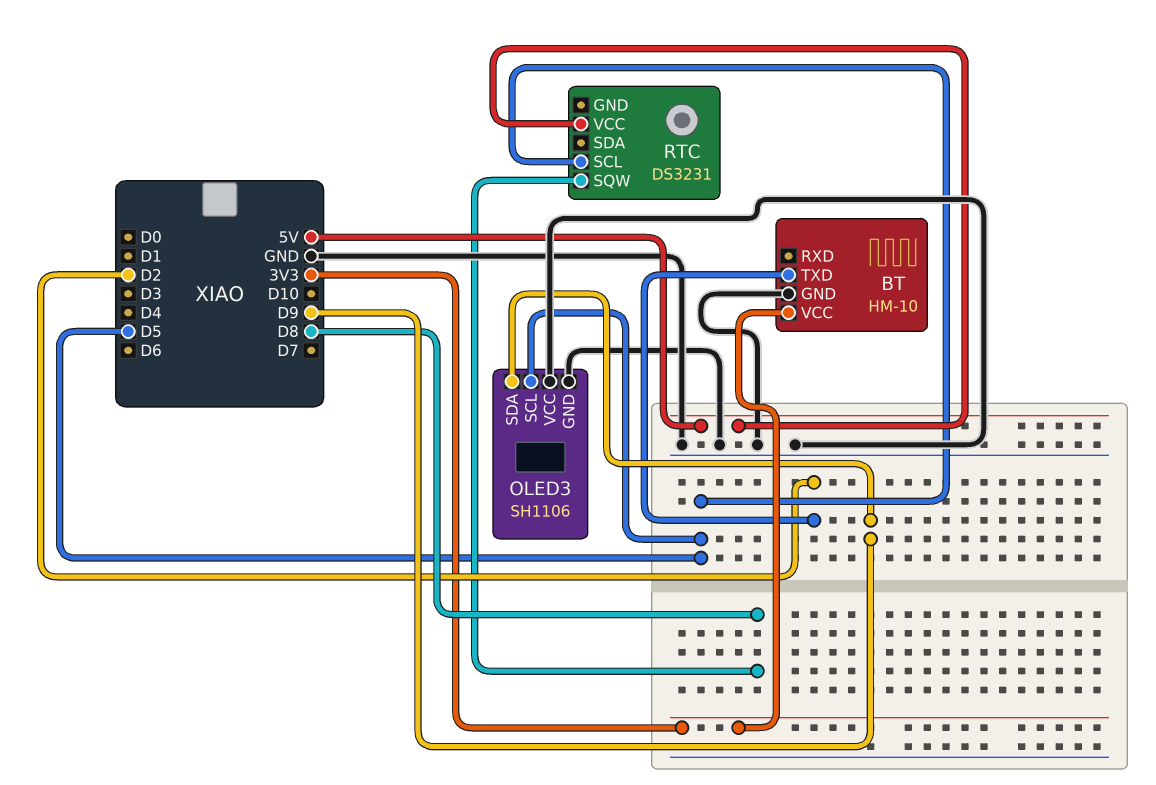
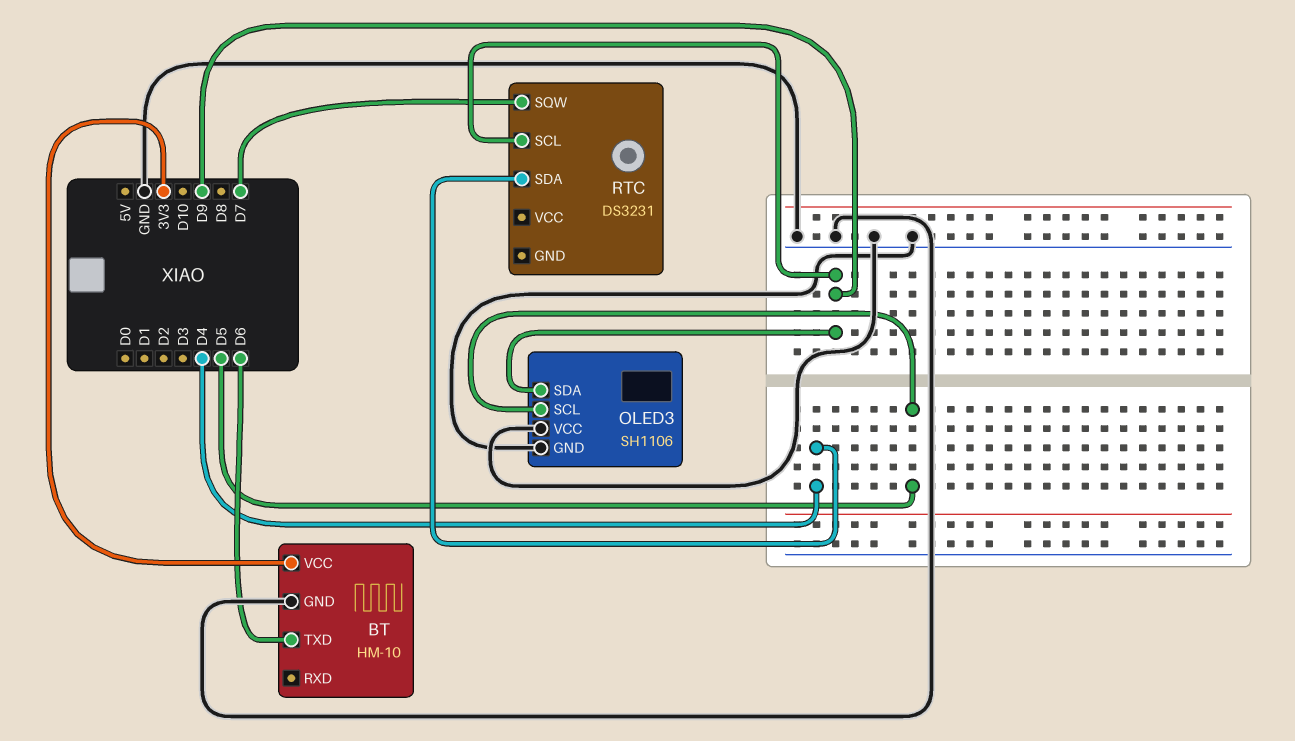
BT pin TXD: D2 -> D6
RTC pin SCL: D5 -> D9
RTC pin SDA: none -> D4
RTC pin SQW: D8 -> D7
RTC pin VCC: 5V -> none

